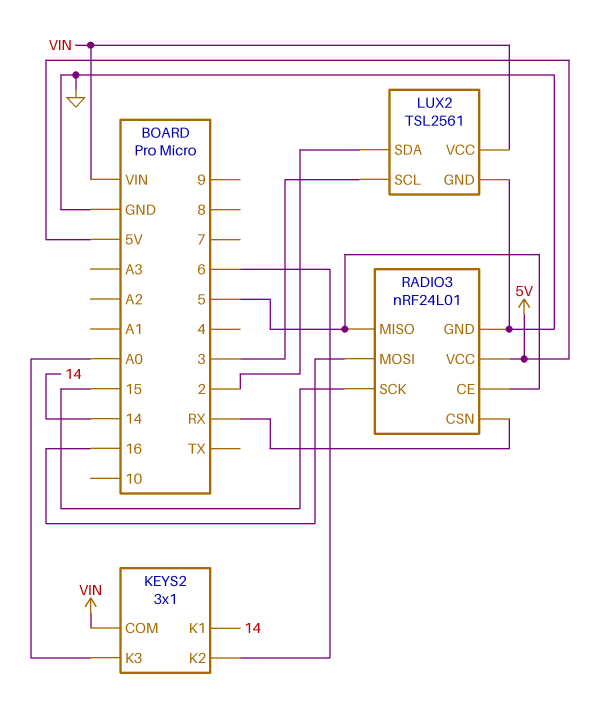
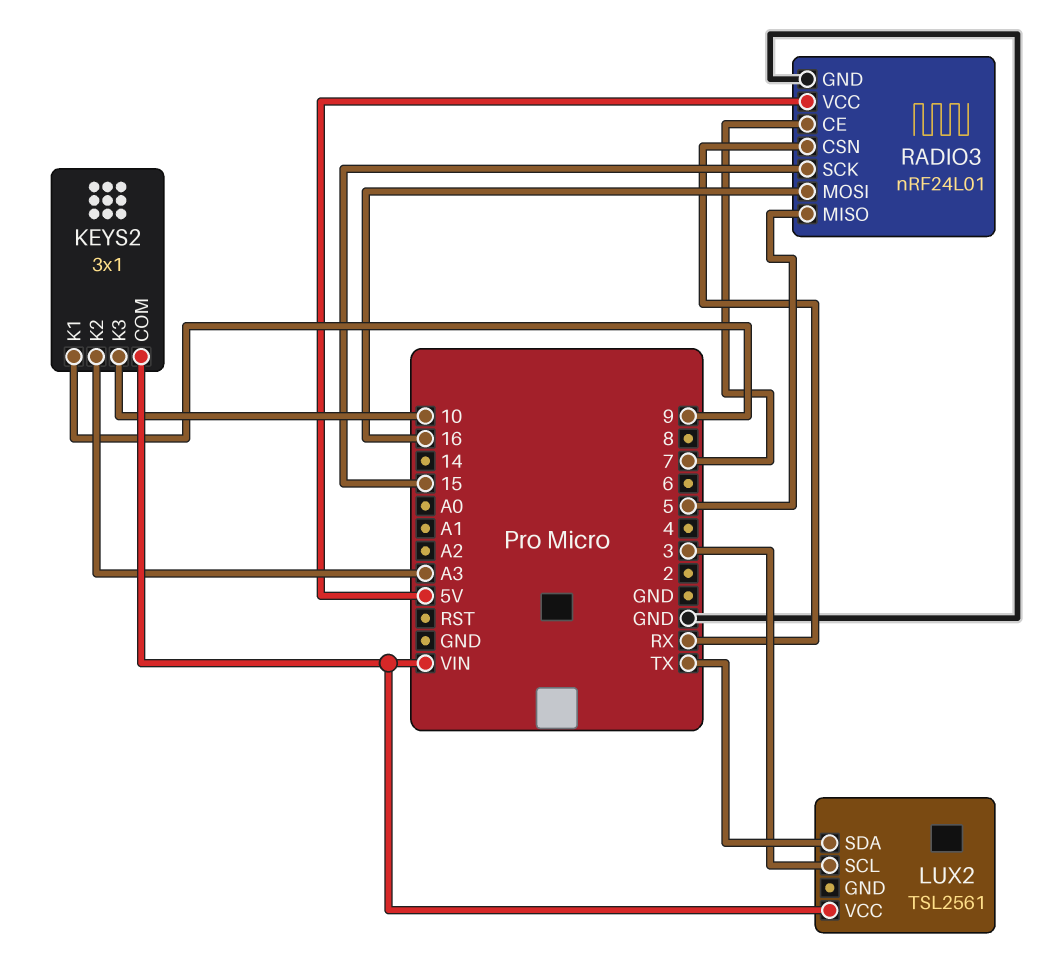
KEYS2 pin K1: 14 -> 9
KEYS2 pin K2: 6 -> A3
KEYS2 pin K3: A0 -> 10
LUX2 pin GND: GND -> none
LUX2 pin SDA: 2 -> TX
RADIO3 pin CE: 5 -> 7

